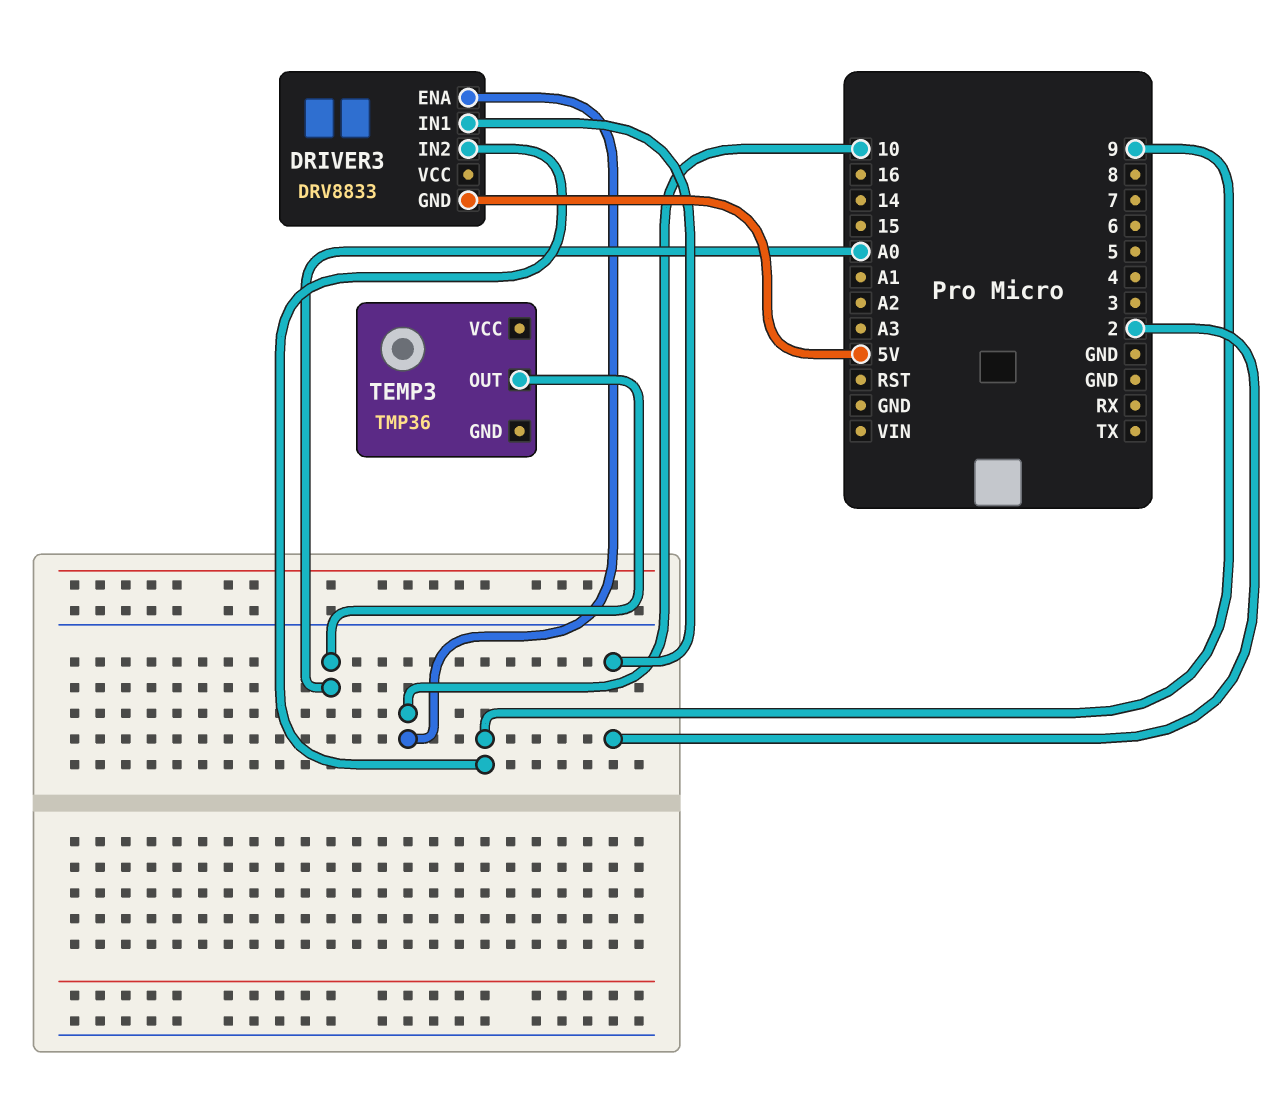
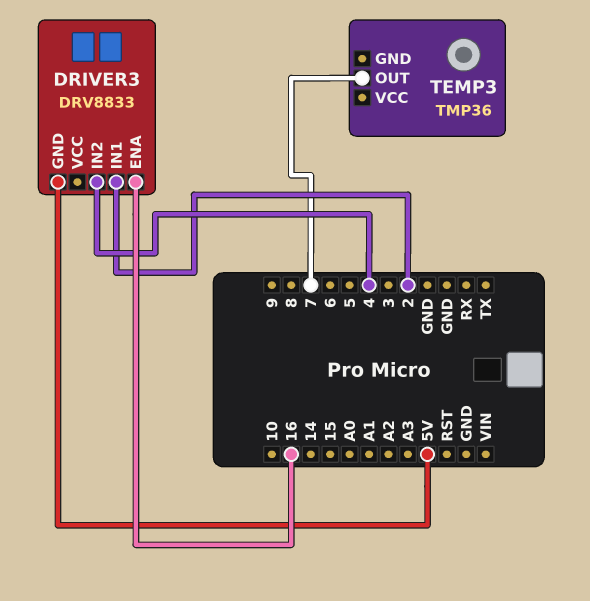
DRIVER3 pin ENA: 10 -> 16
DRIVER3 pin IN2: 9 -> 4
TEMP3 pin OUT: A0 -> 7

